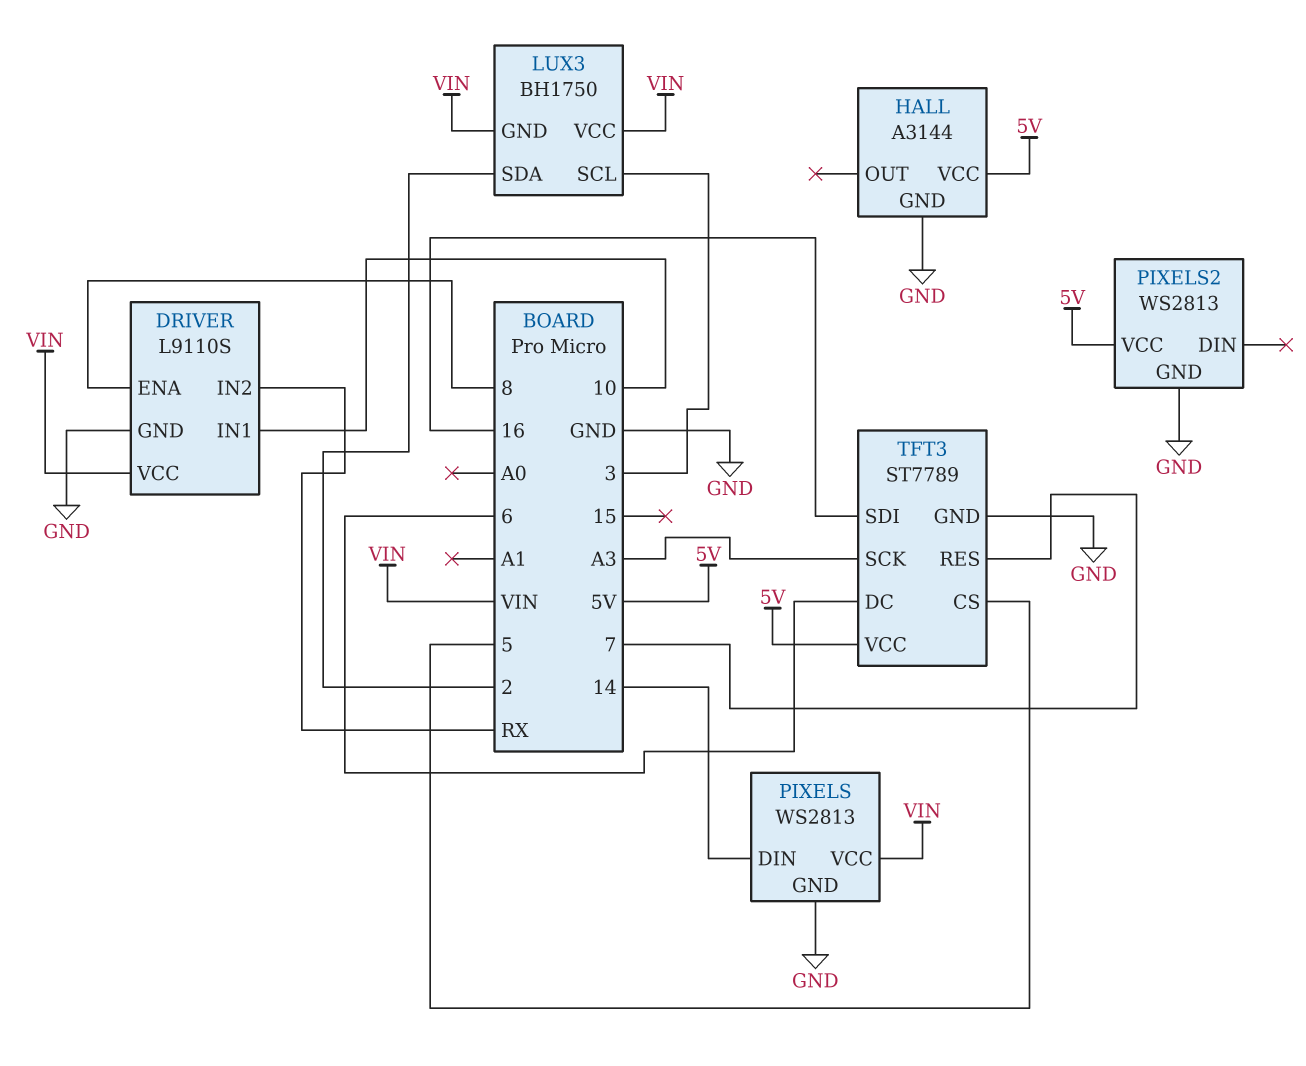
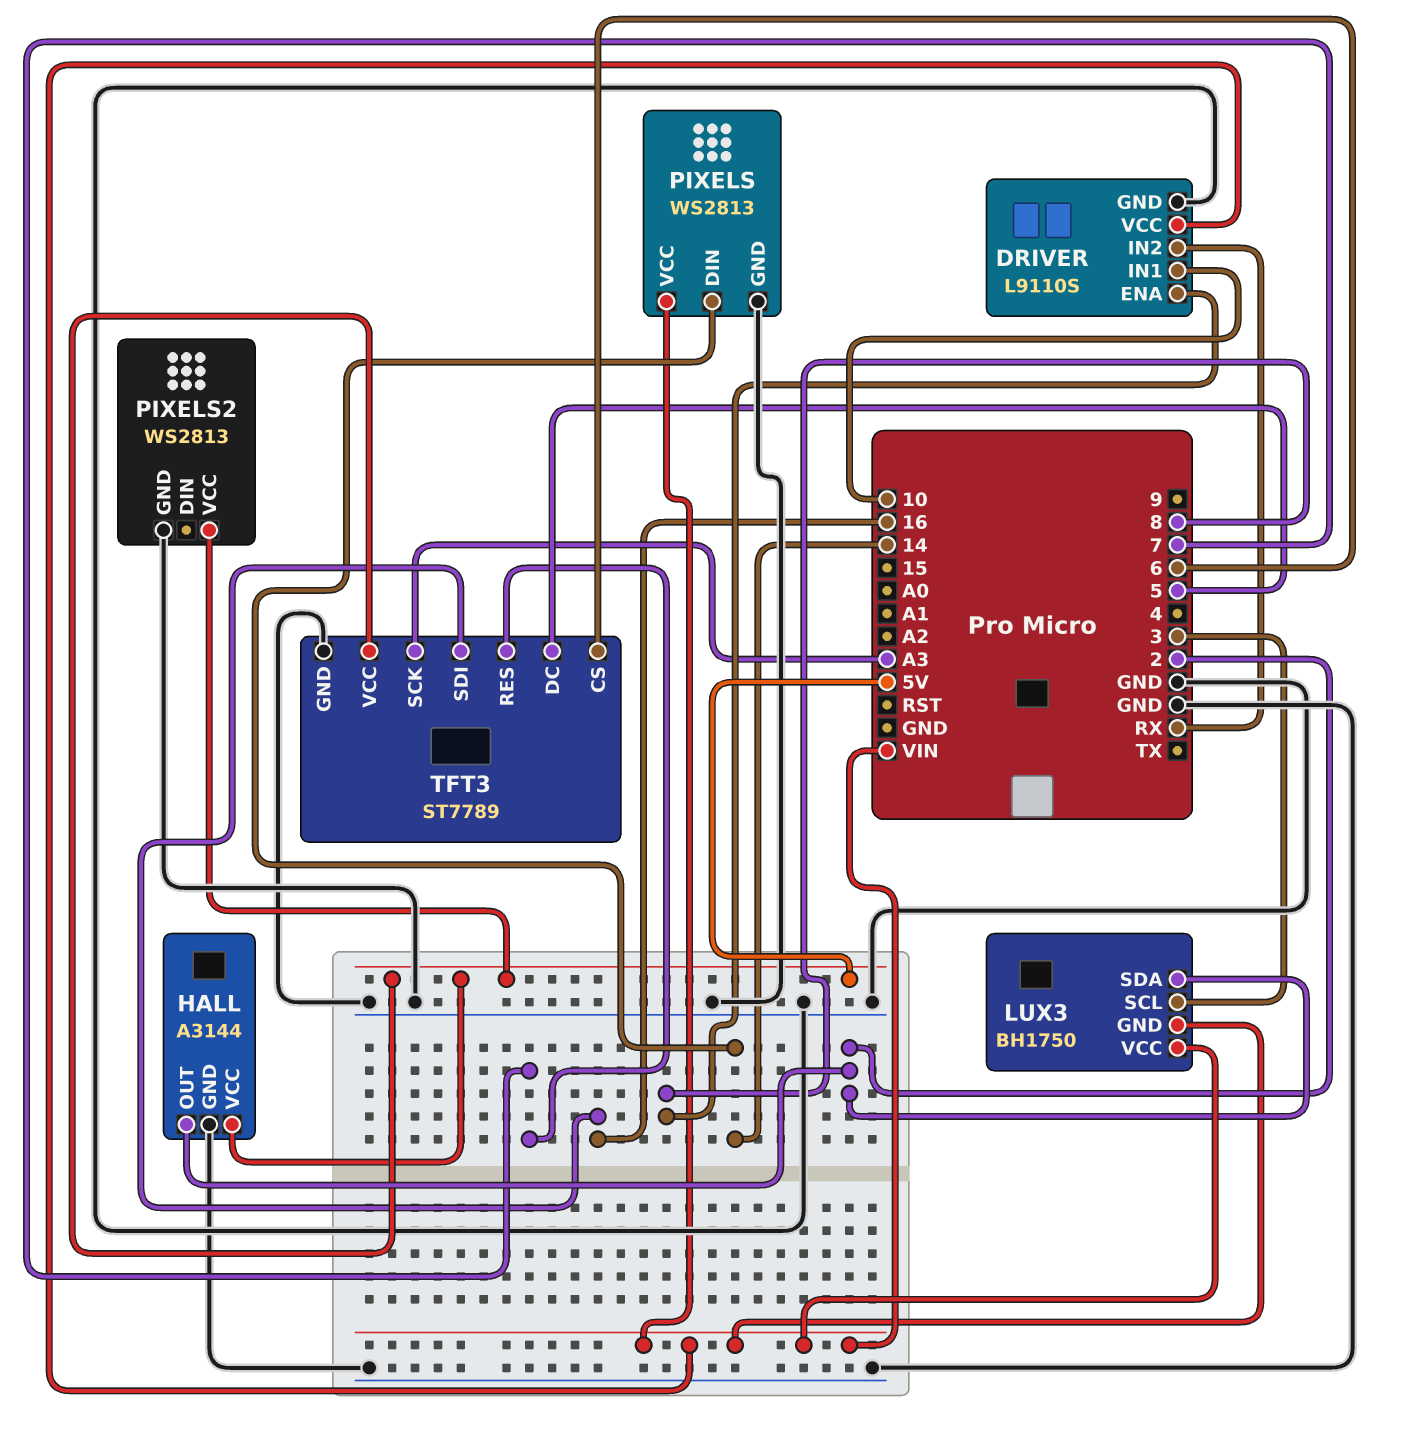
HALL pin OUT: none -> 2
TFT3 pin CS: 5 -> 6
TFT3 pin DC: 6 -> 5

